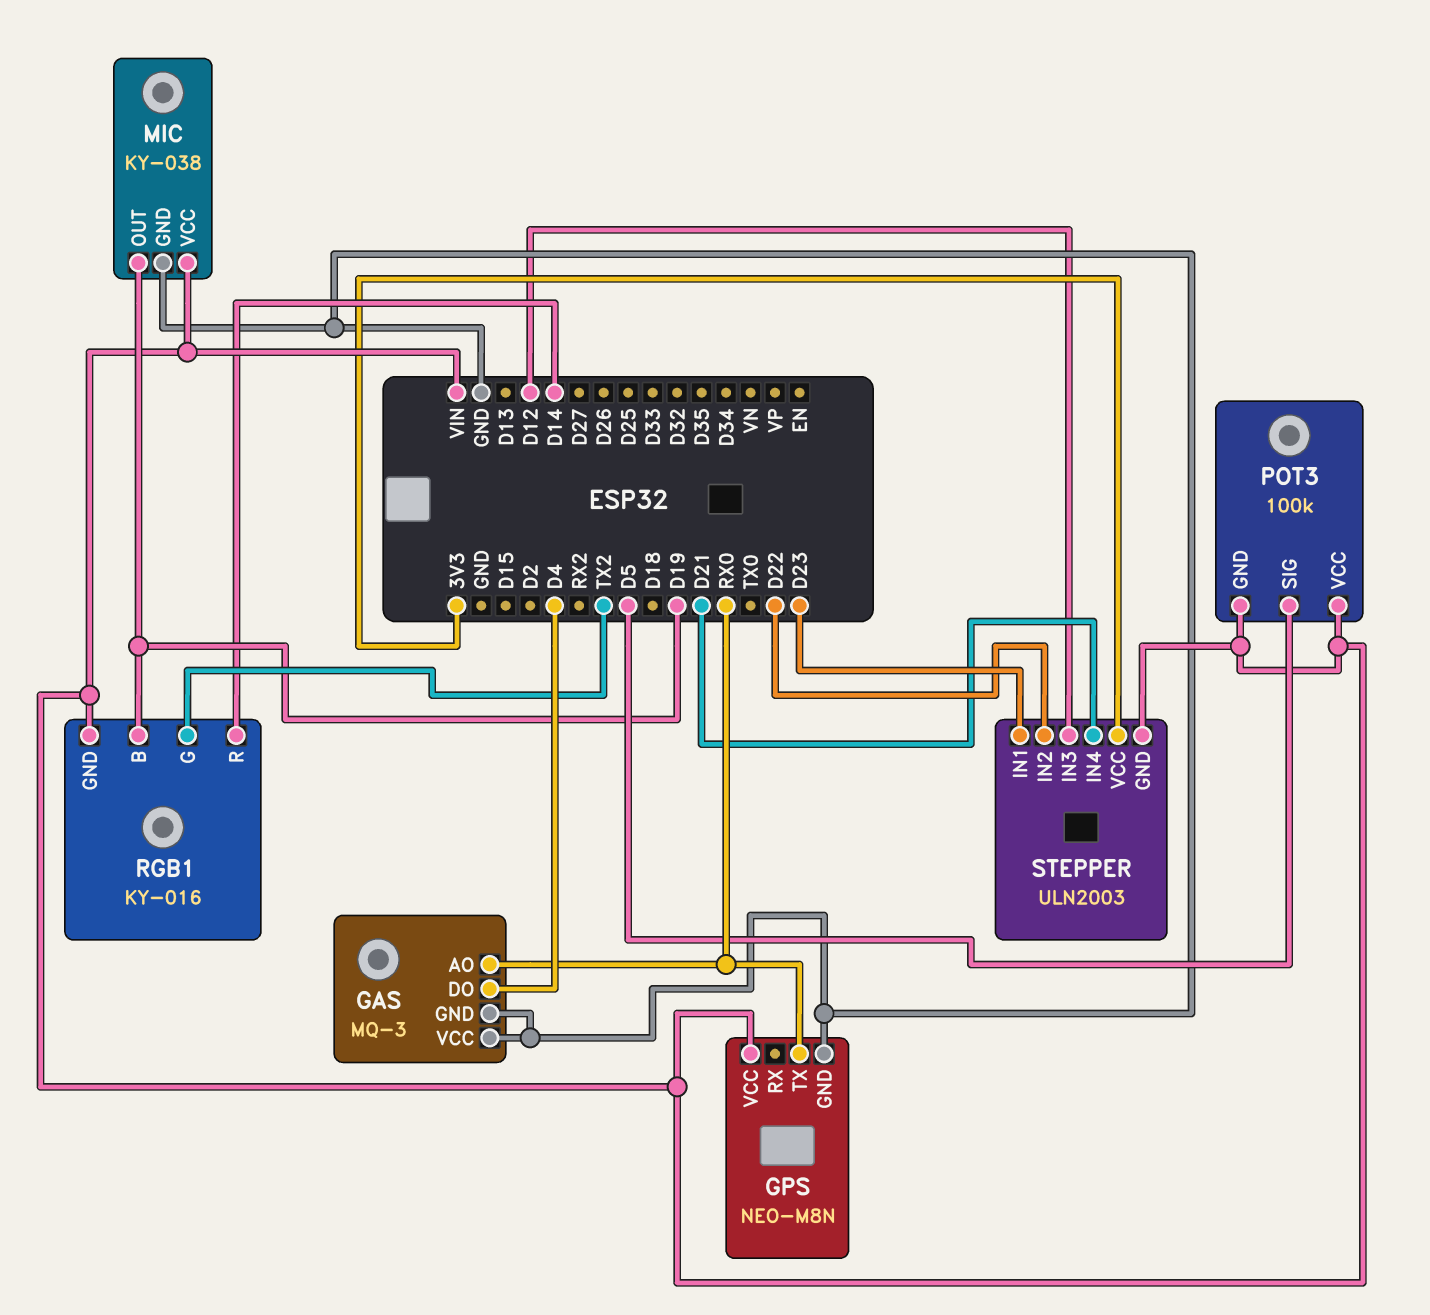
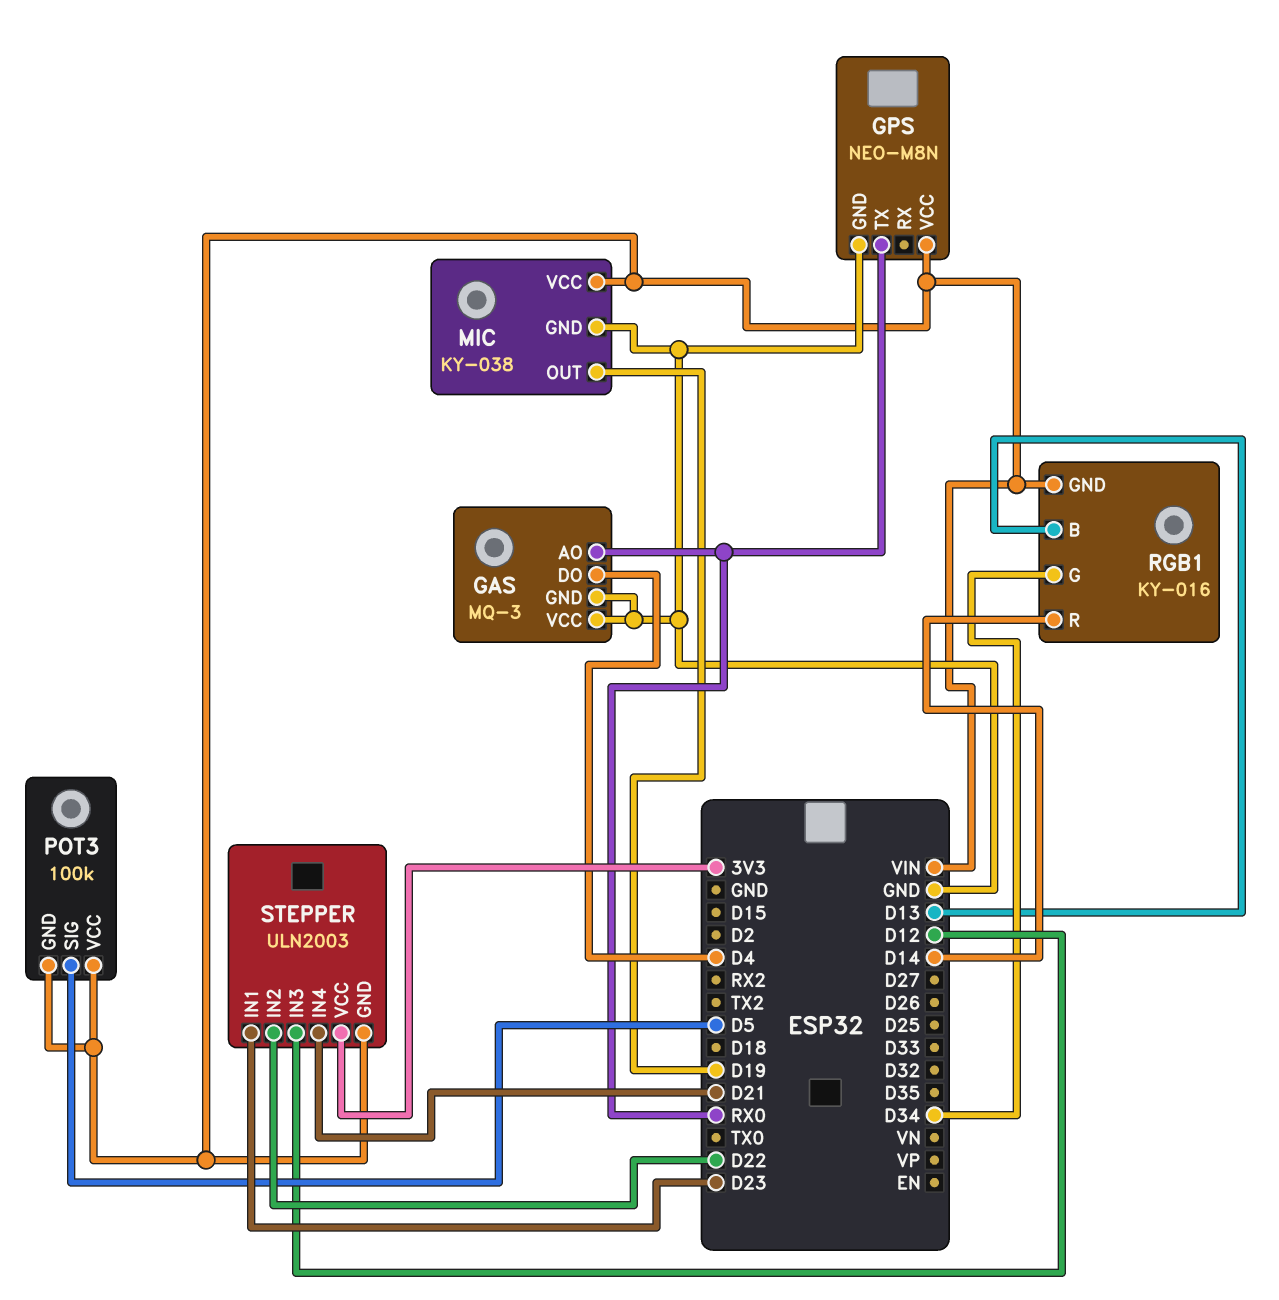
RGB1 pin B: D19 -> D13
RGB1 pin G: TX2 -> D34

